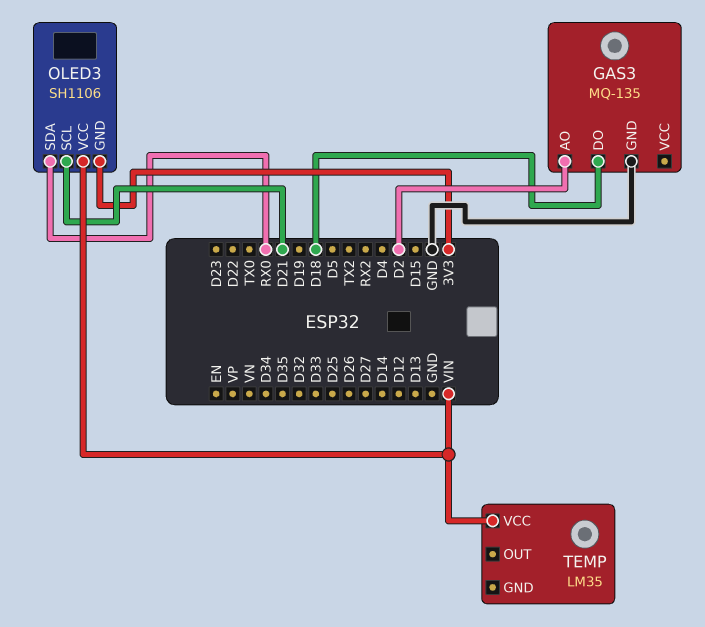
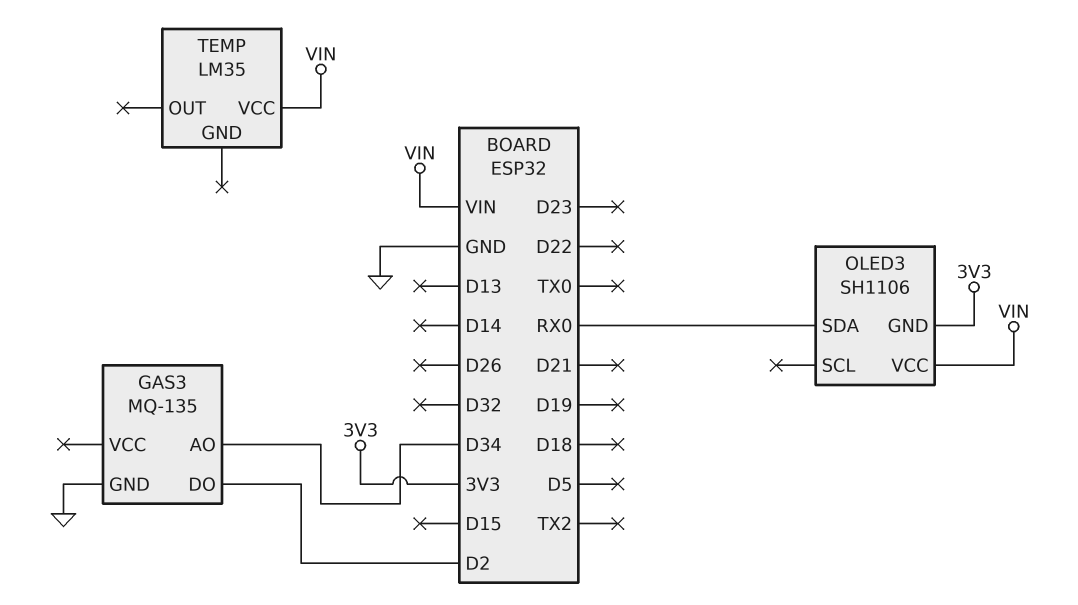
GAS3 pin AO: D2 -> D34
GAS3 pin DO: D18 -> D2
OLED3 pin SCL: D21 -> none

